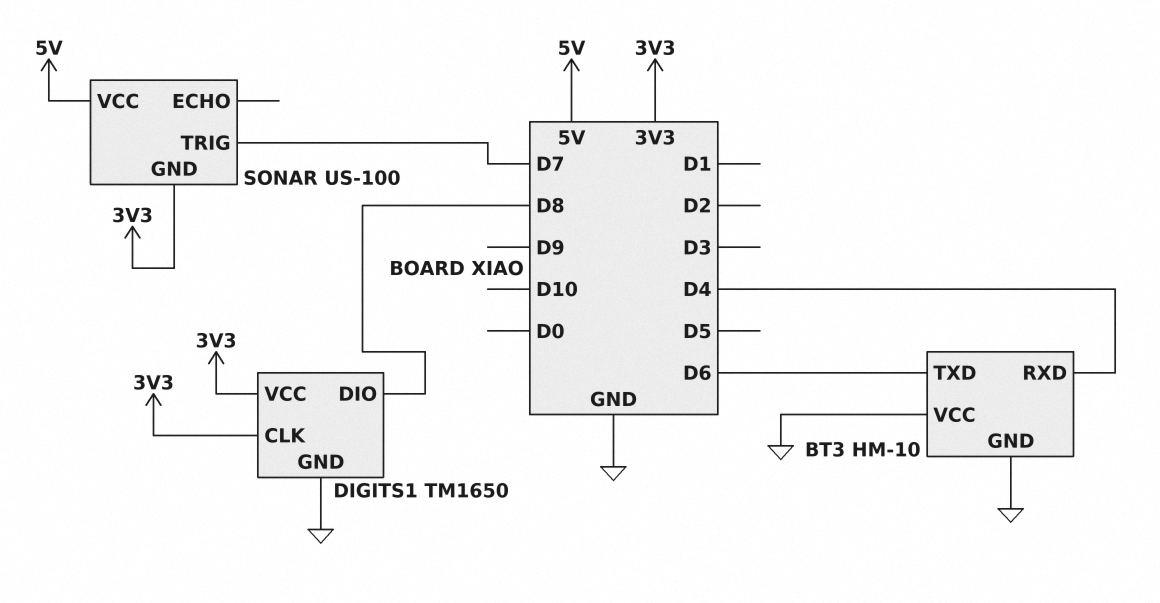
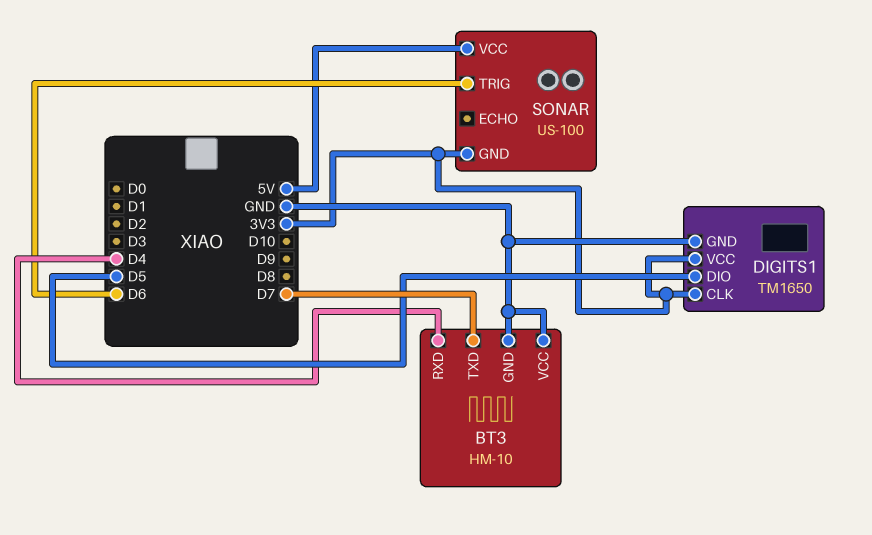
BT3 pin TXD: D6 -> D7
DIGITS1 pin DIO: D8 -> D5
SONAR pin TRIG: D7 -> D6

